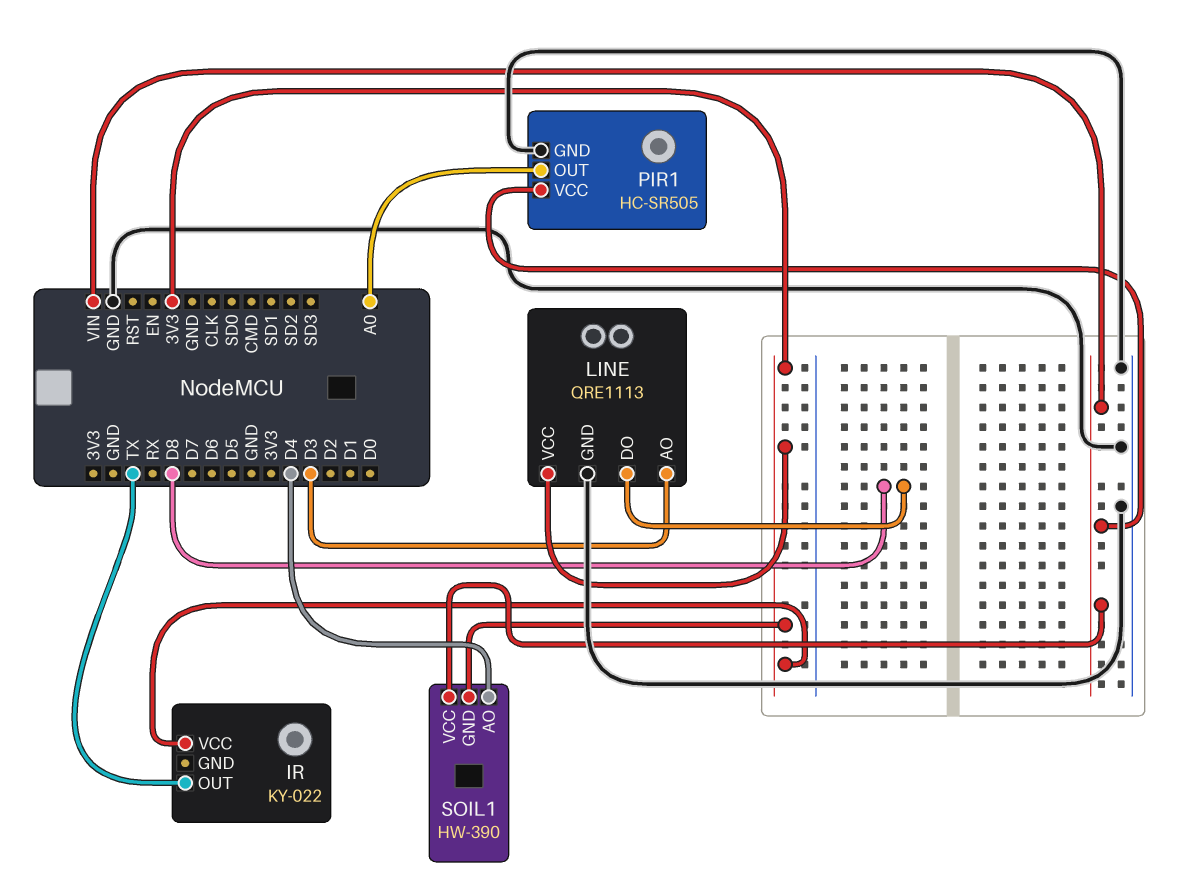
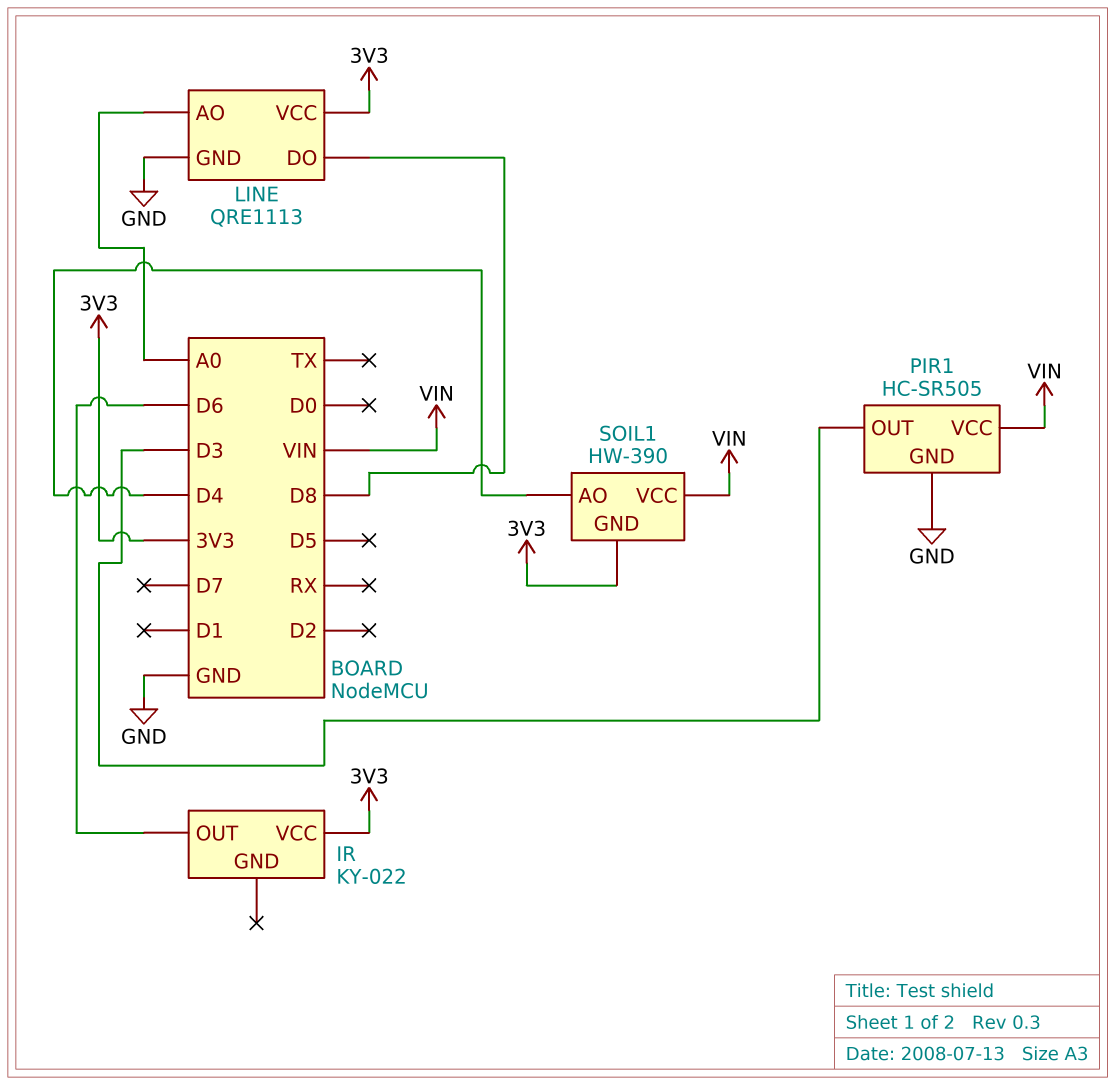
IR pin OUT: TX -> D6
LINE pin AO: D3 -> A0
PIR1 pin OUT: A0 -> D3

